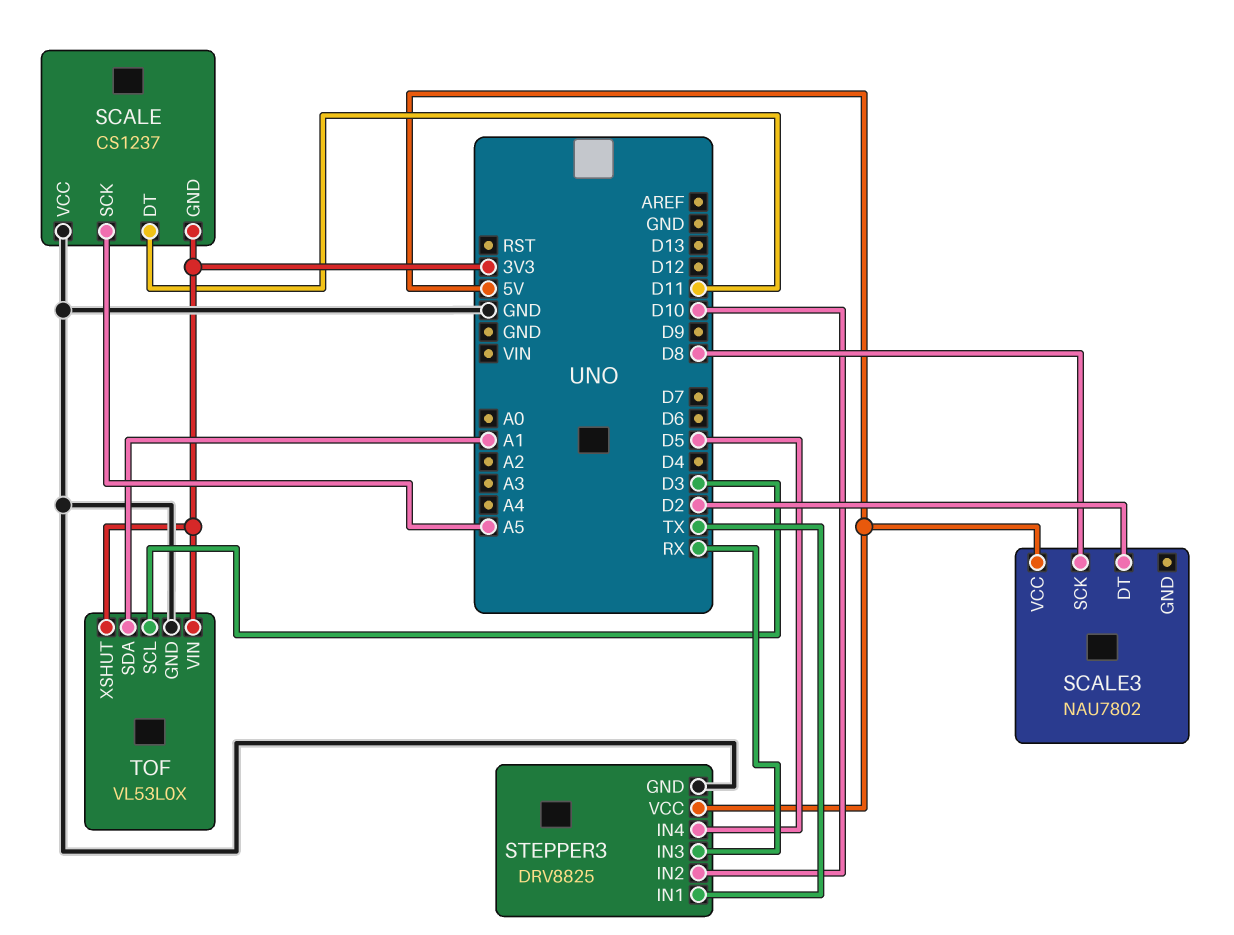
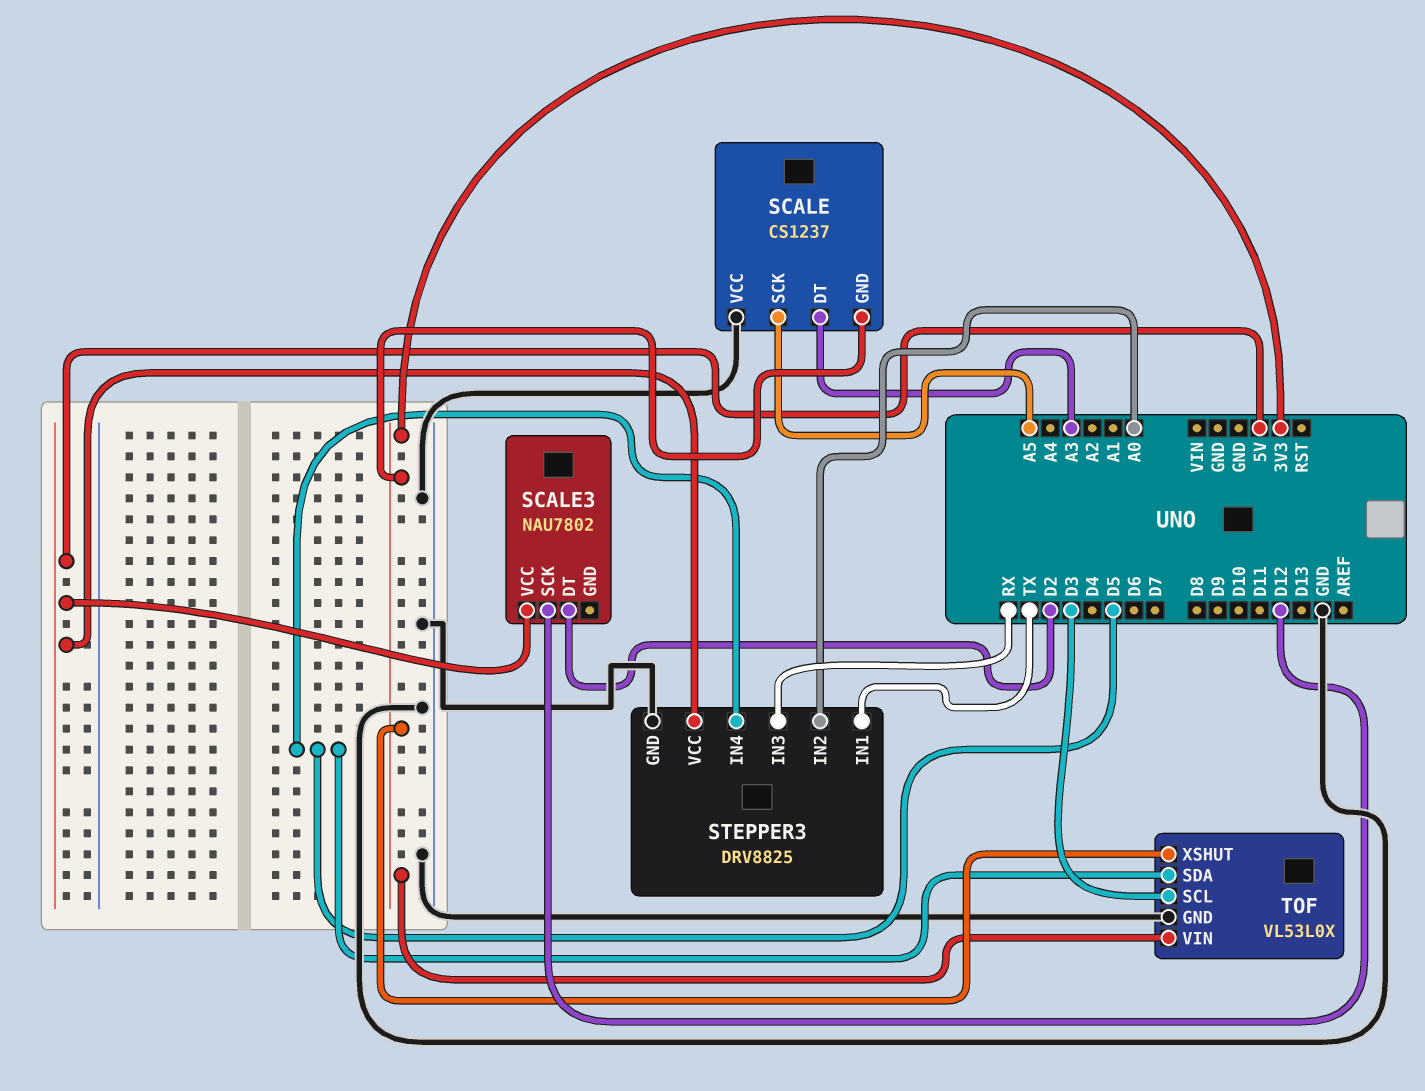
SCALE pin DT: D11 -> A3
SCALE3 pin SCK: D8 -> D12
STEPPER3 pin IN2: D10 -> A0
TOF pin SDA: A1 -> D5

